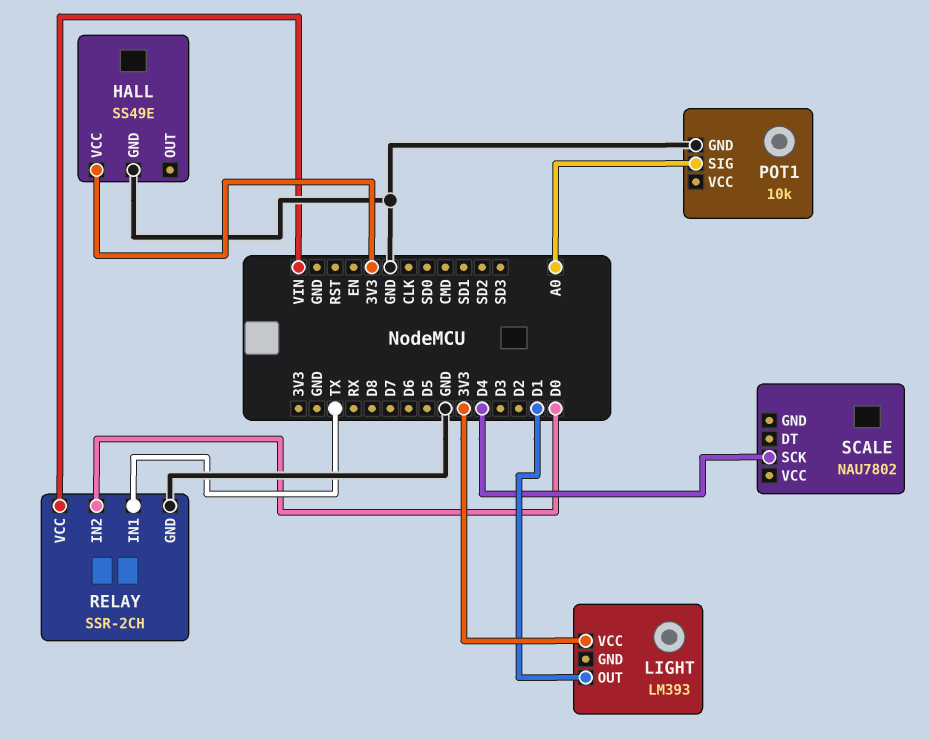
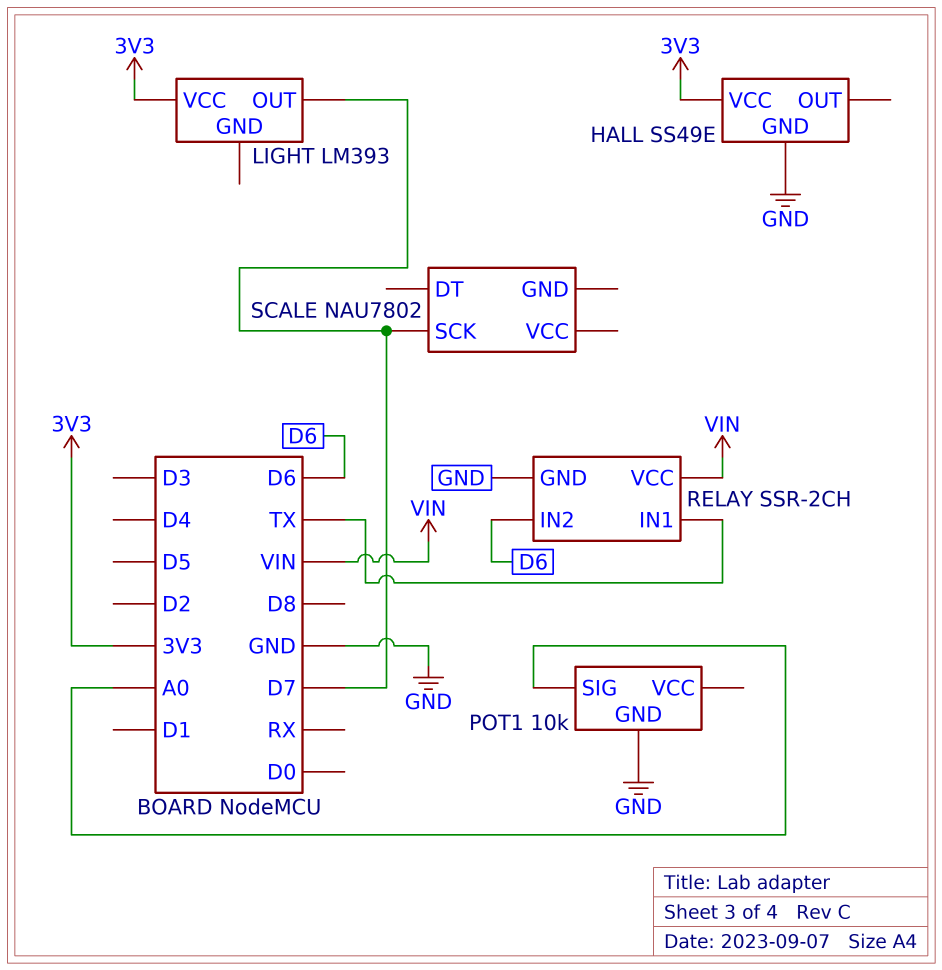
LIGHT pin OUT: D1 -> D7
RELAY pin IN2: D0 -> D6
SCALE pin SCK: D4 -> D7

